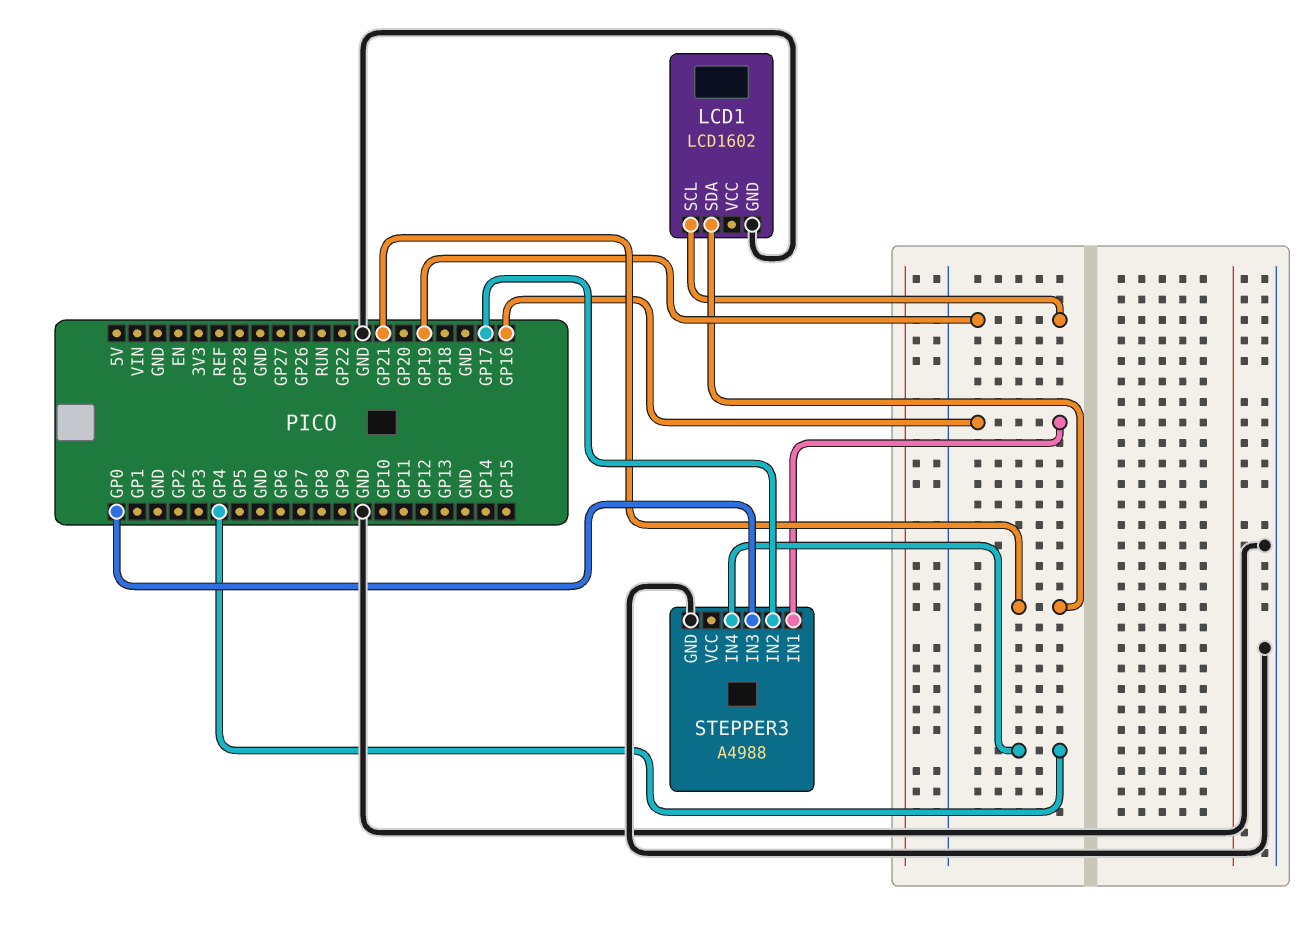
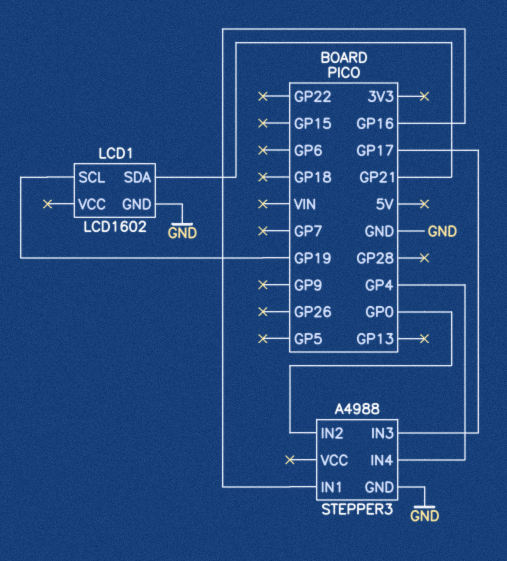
STEPPER3 pin IN2: GP17 -> GP0
STEPPER3 pin IN3: GP0 -> GP17

